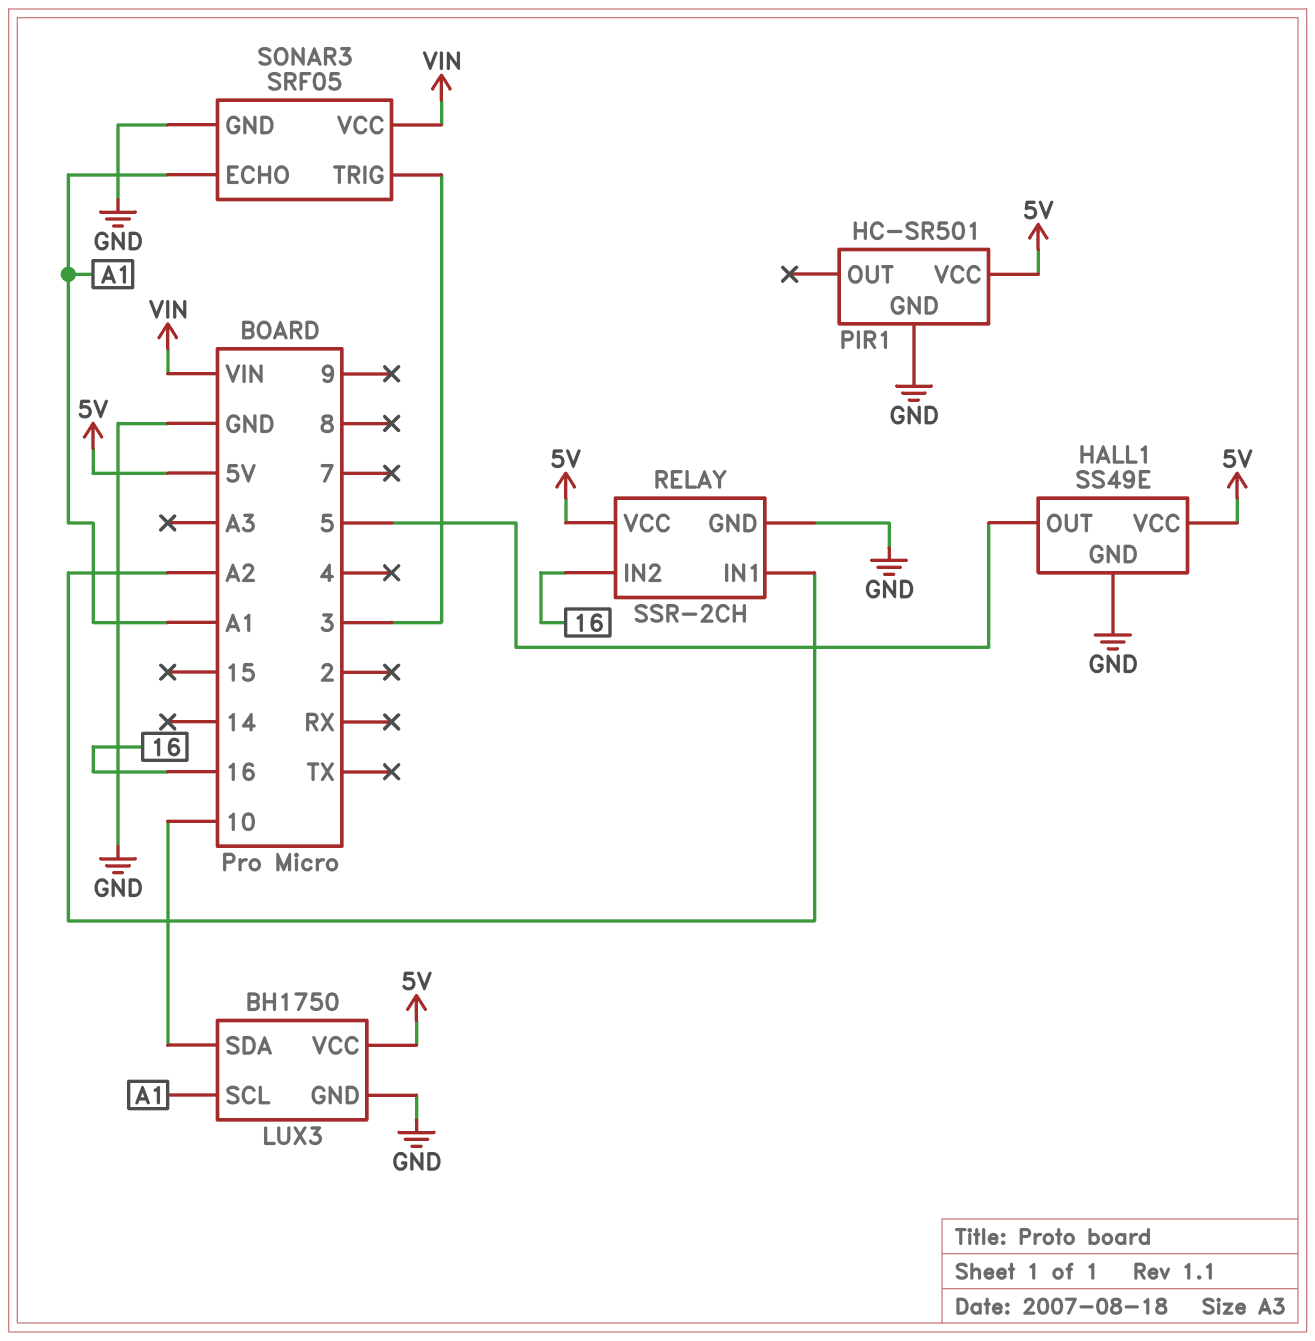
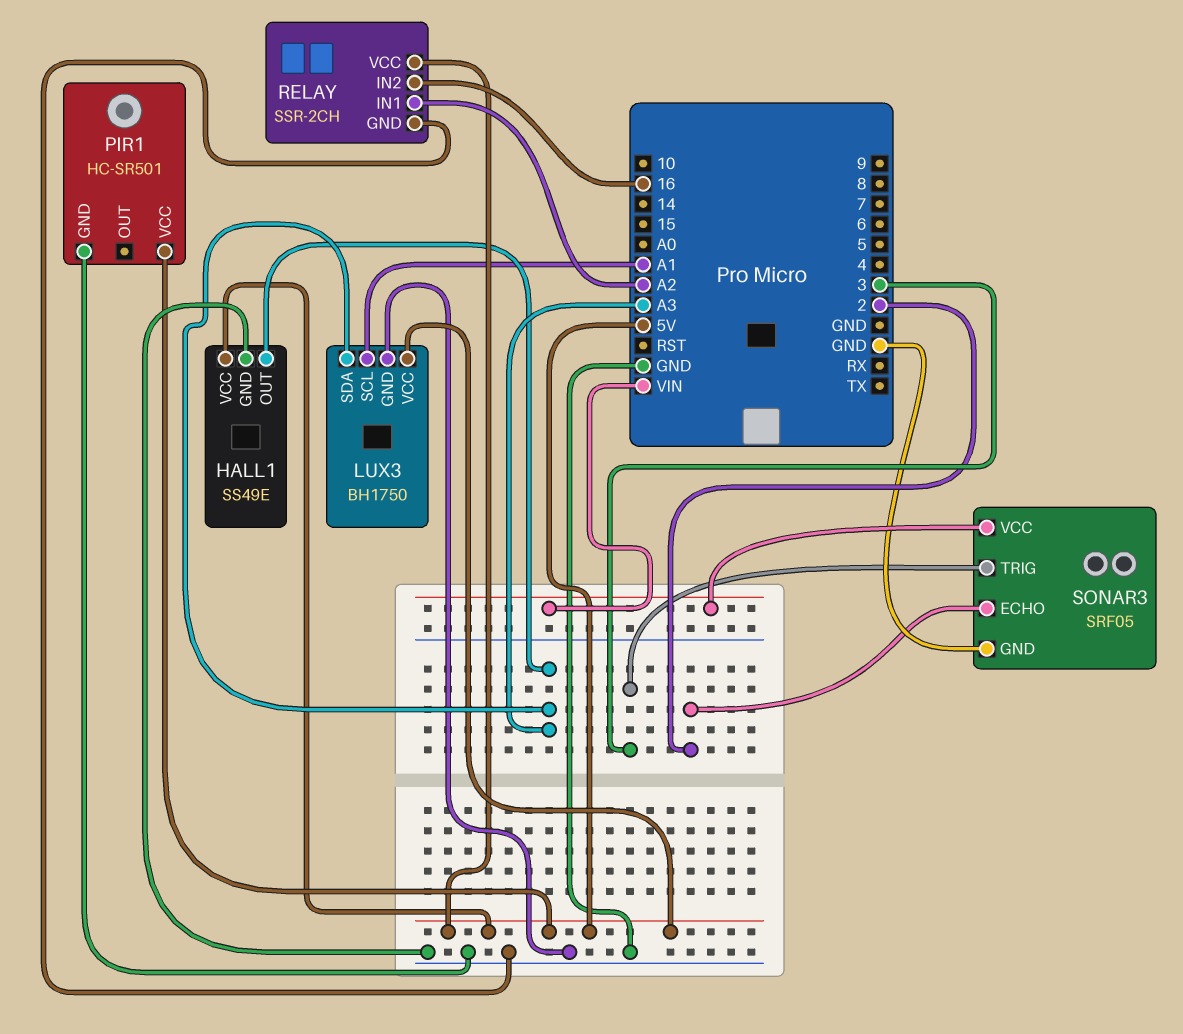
HALL1 pin OUT: 5 -> A3
LUX3 pin SDA: 10 -> A3
SONAR3 pin ECHO: A1 -> 2

